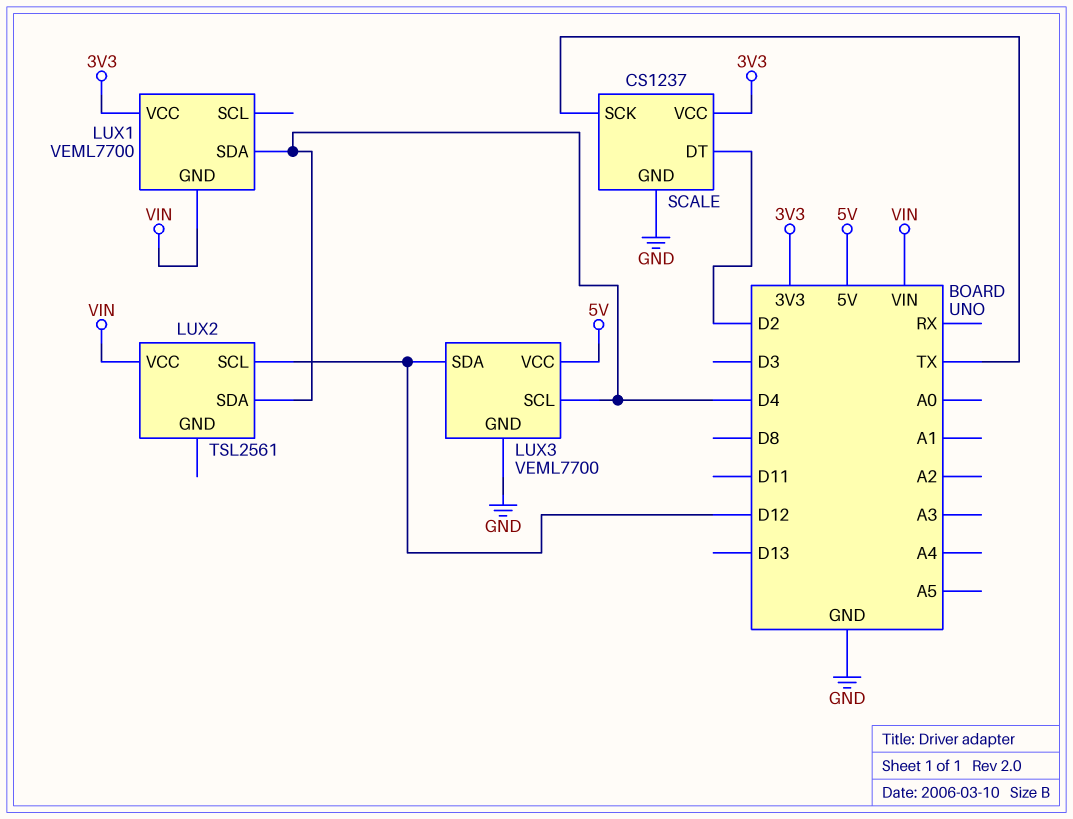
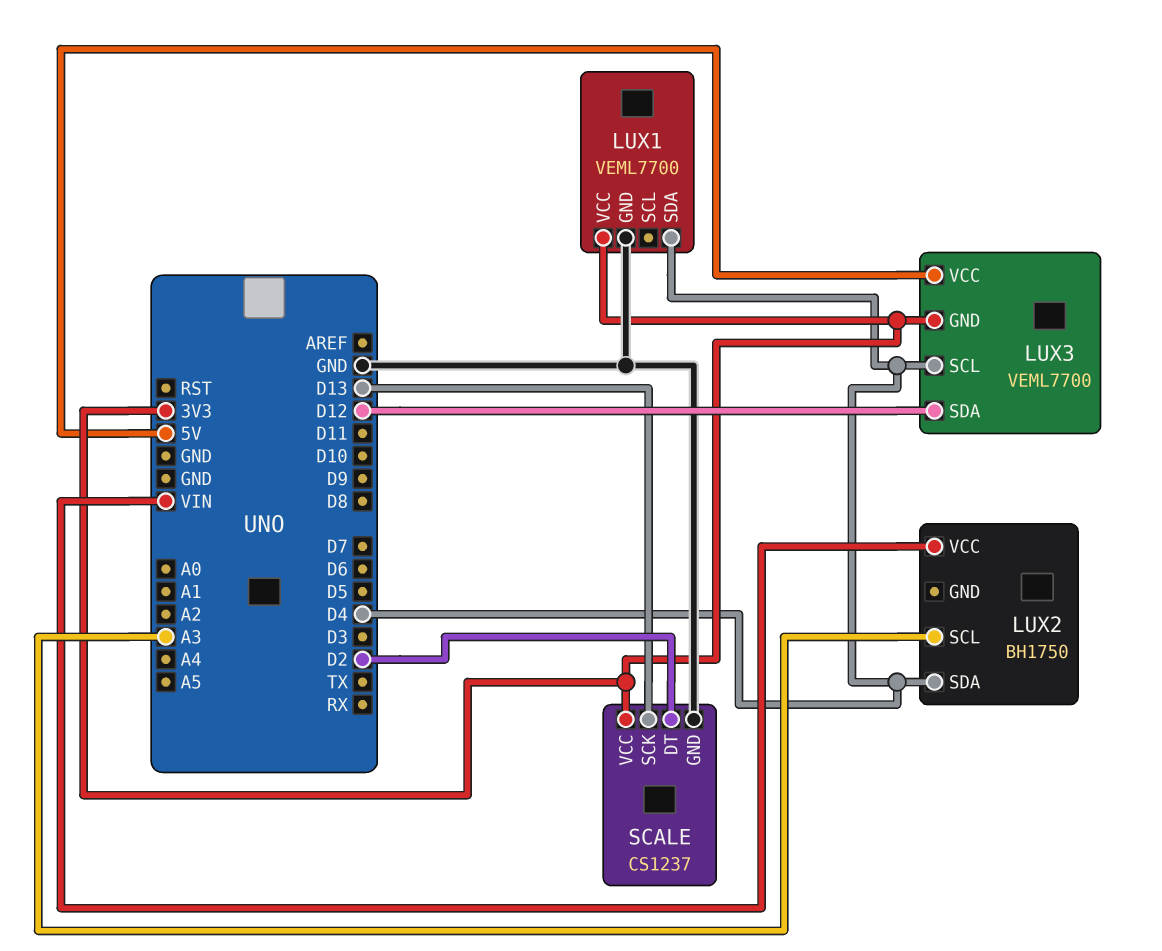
LUX1 pin GND: VIN -> GND
LUX2: TSL2561 -> BH1750
LUX2 pin SCL: D12 -> A3
LUX3 pin GND: GND -> 3V3
SCALE pin SCK: TX -> D13

